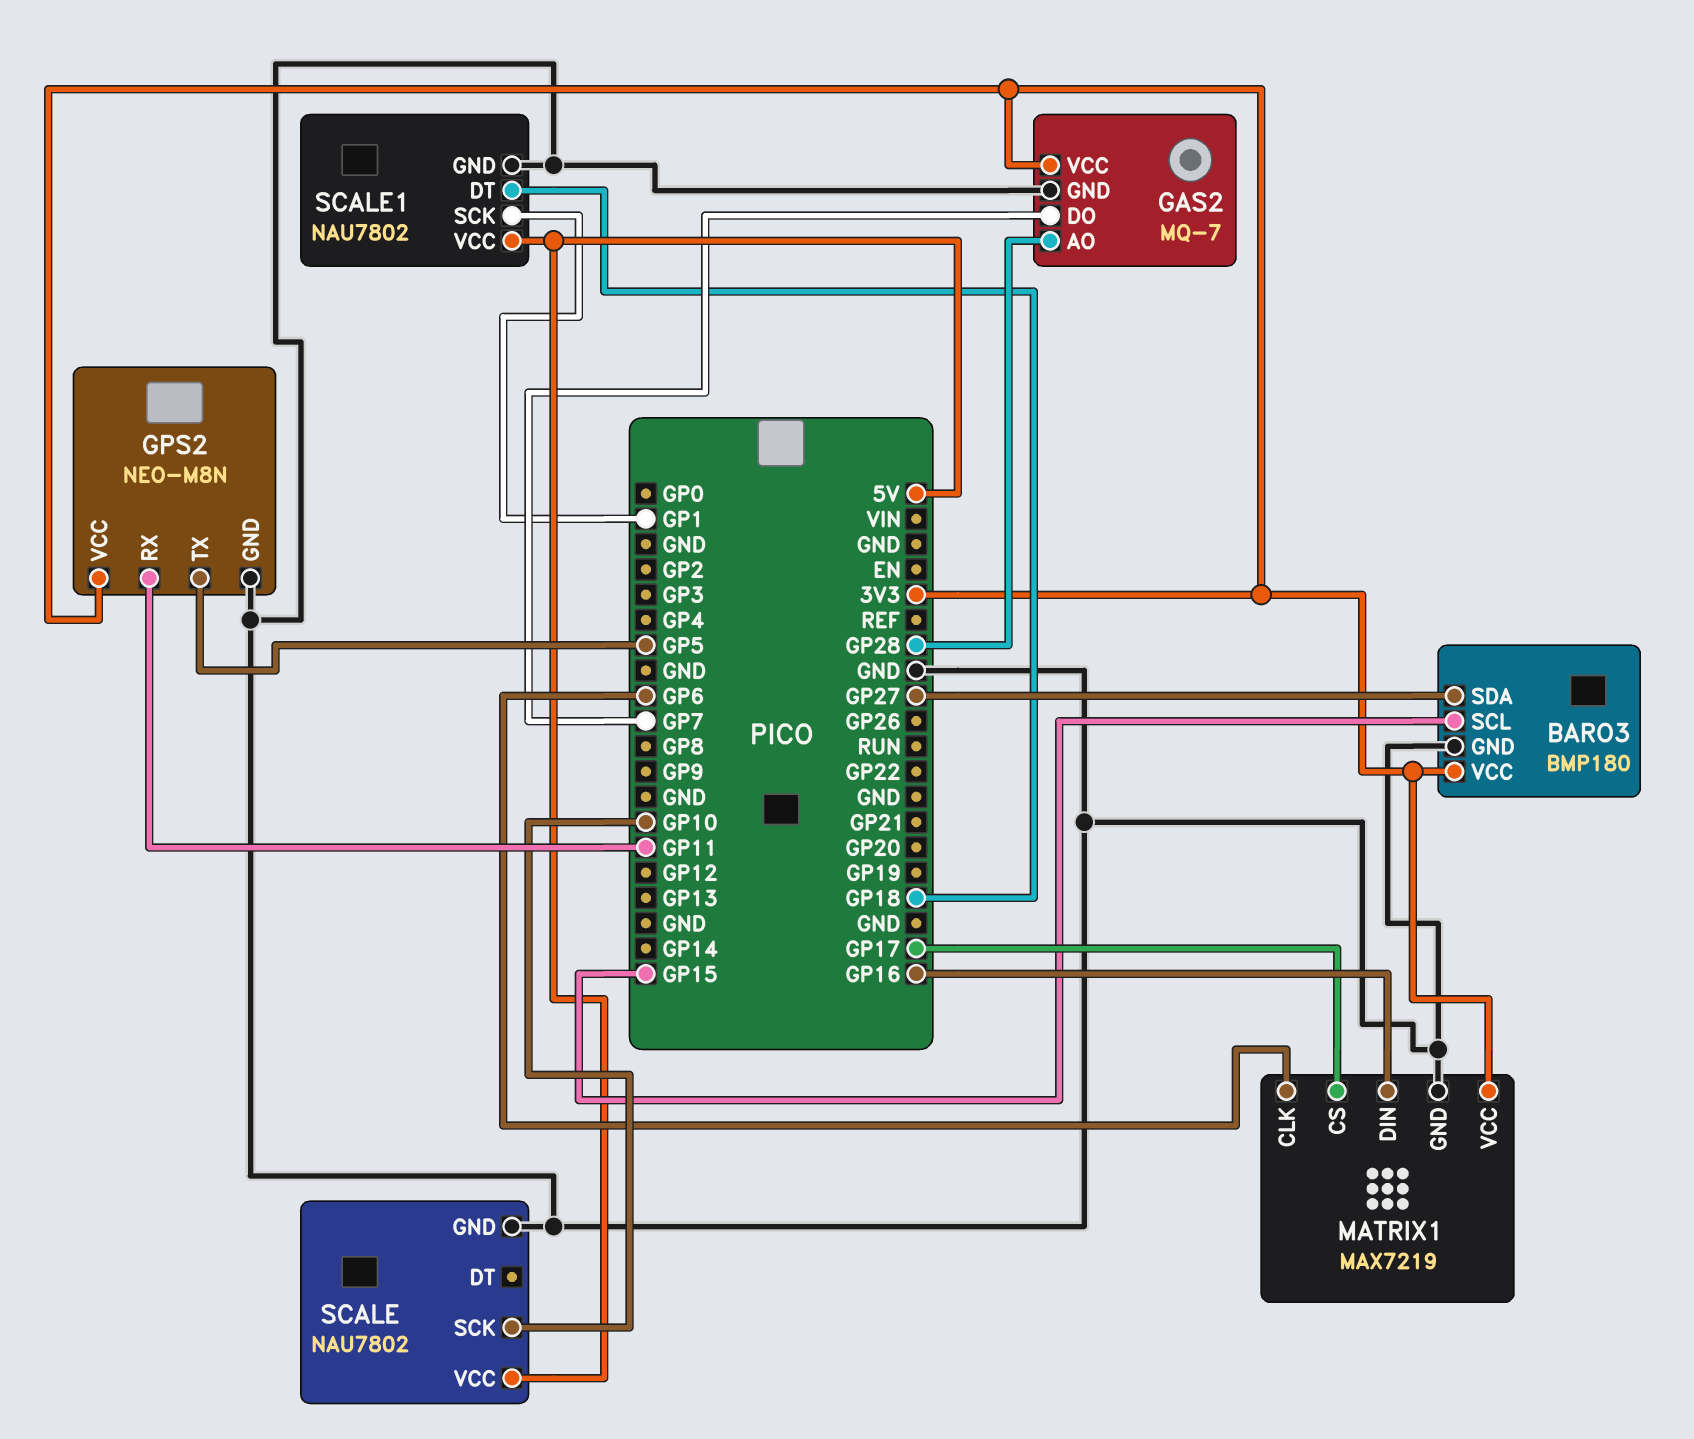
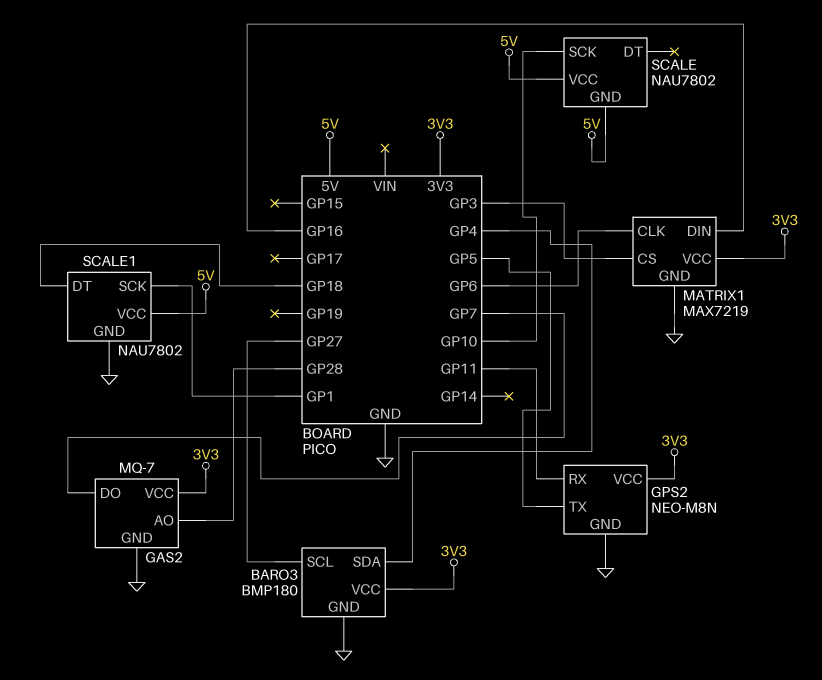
BARO3 pin SCL: GP15 -> GP27
BARO3 pin SDA: GP27 -> GP4
MATRIX1 pin CS: GP17 -> GP3
SCALE pin GND: GND -> 5V

